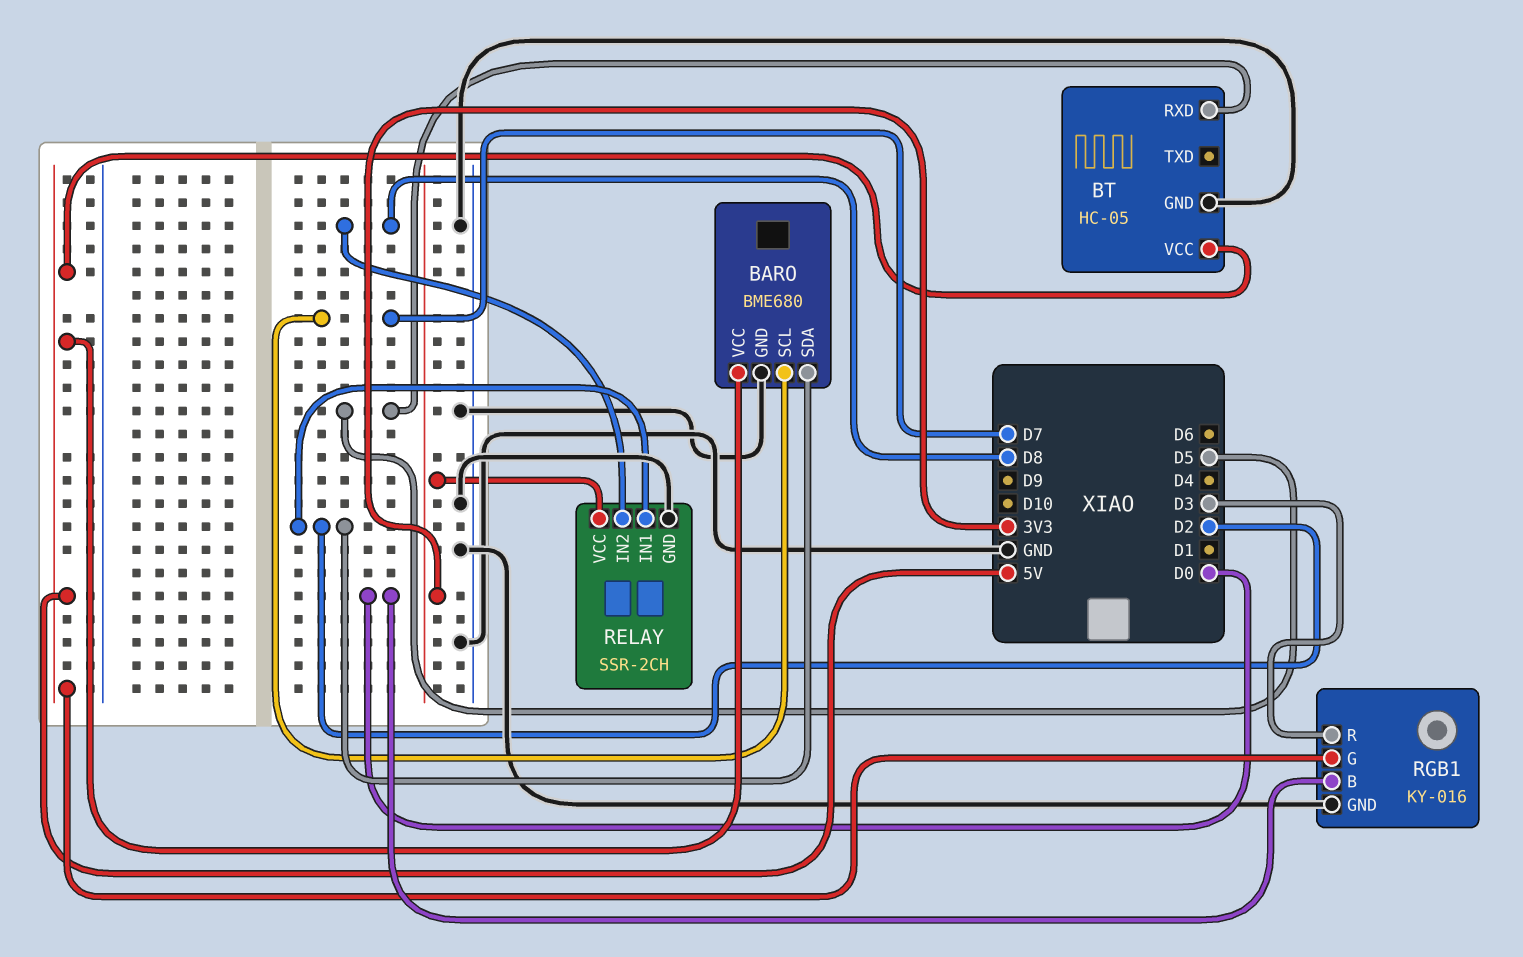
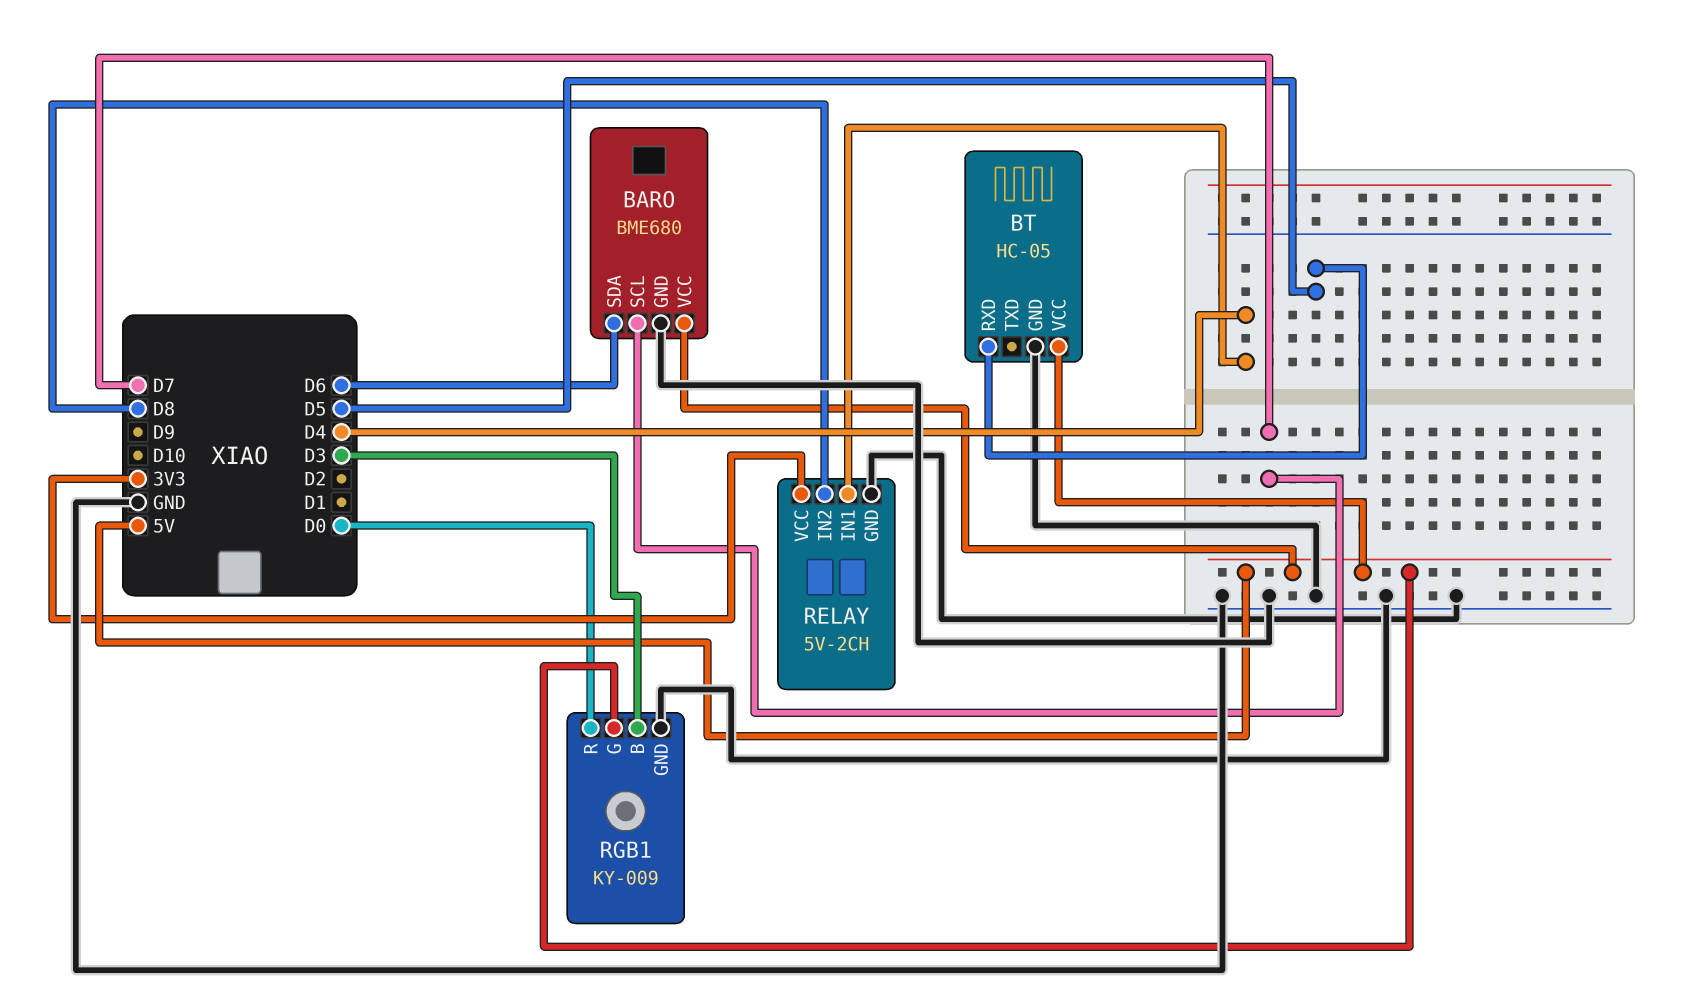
BARO pin SDA: D2 -> D6
RELAY: SSR-2CH -> 5V-2CH
RELAY pin IN1: D2 -> D4
RGB1: KY-016 -> KY-009
RGB1 pin B: D0 -> D3
RGB1 pin R: D3 -> D0

